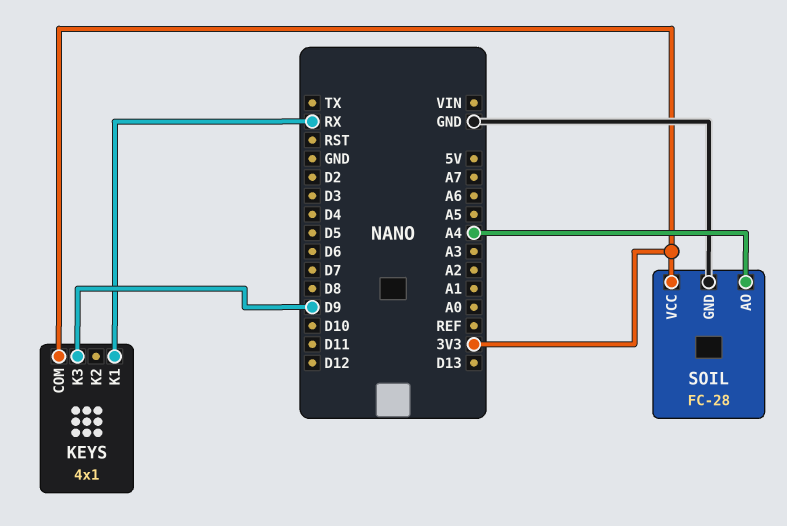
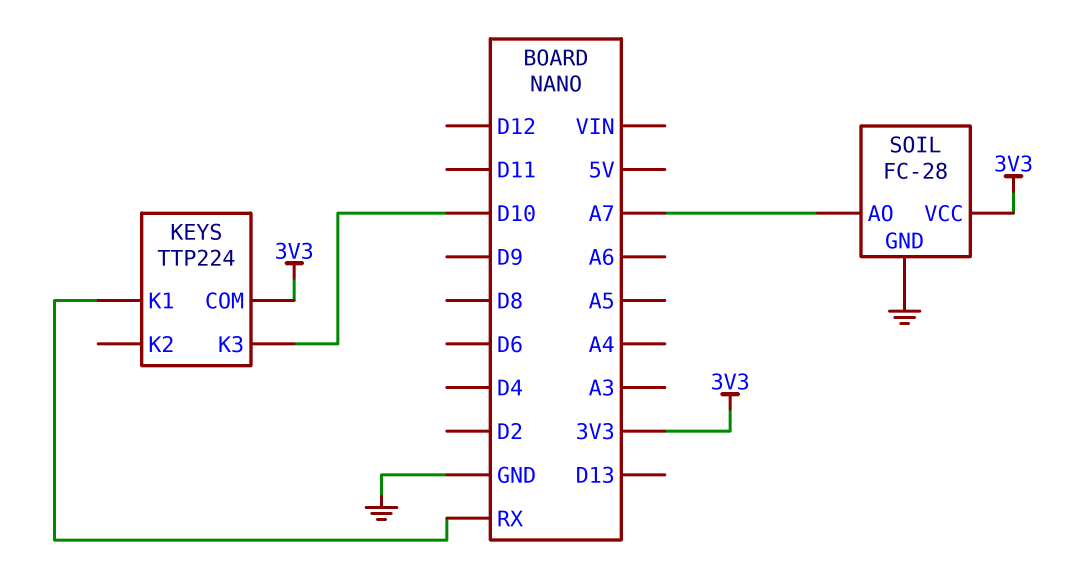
KEYS: 4x1 -> TTP224
KEYS pin K3: D9 -> D10
SOIL pin AO: A4 -> A7

